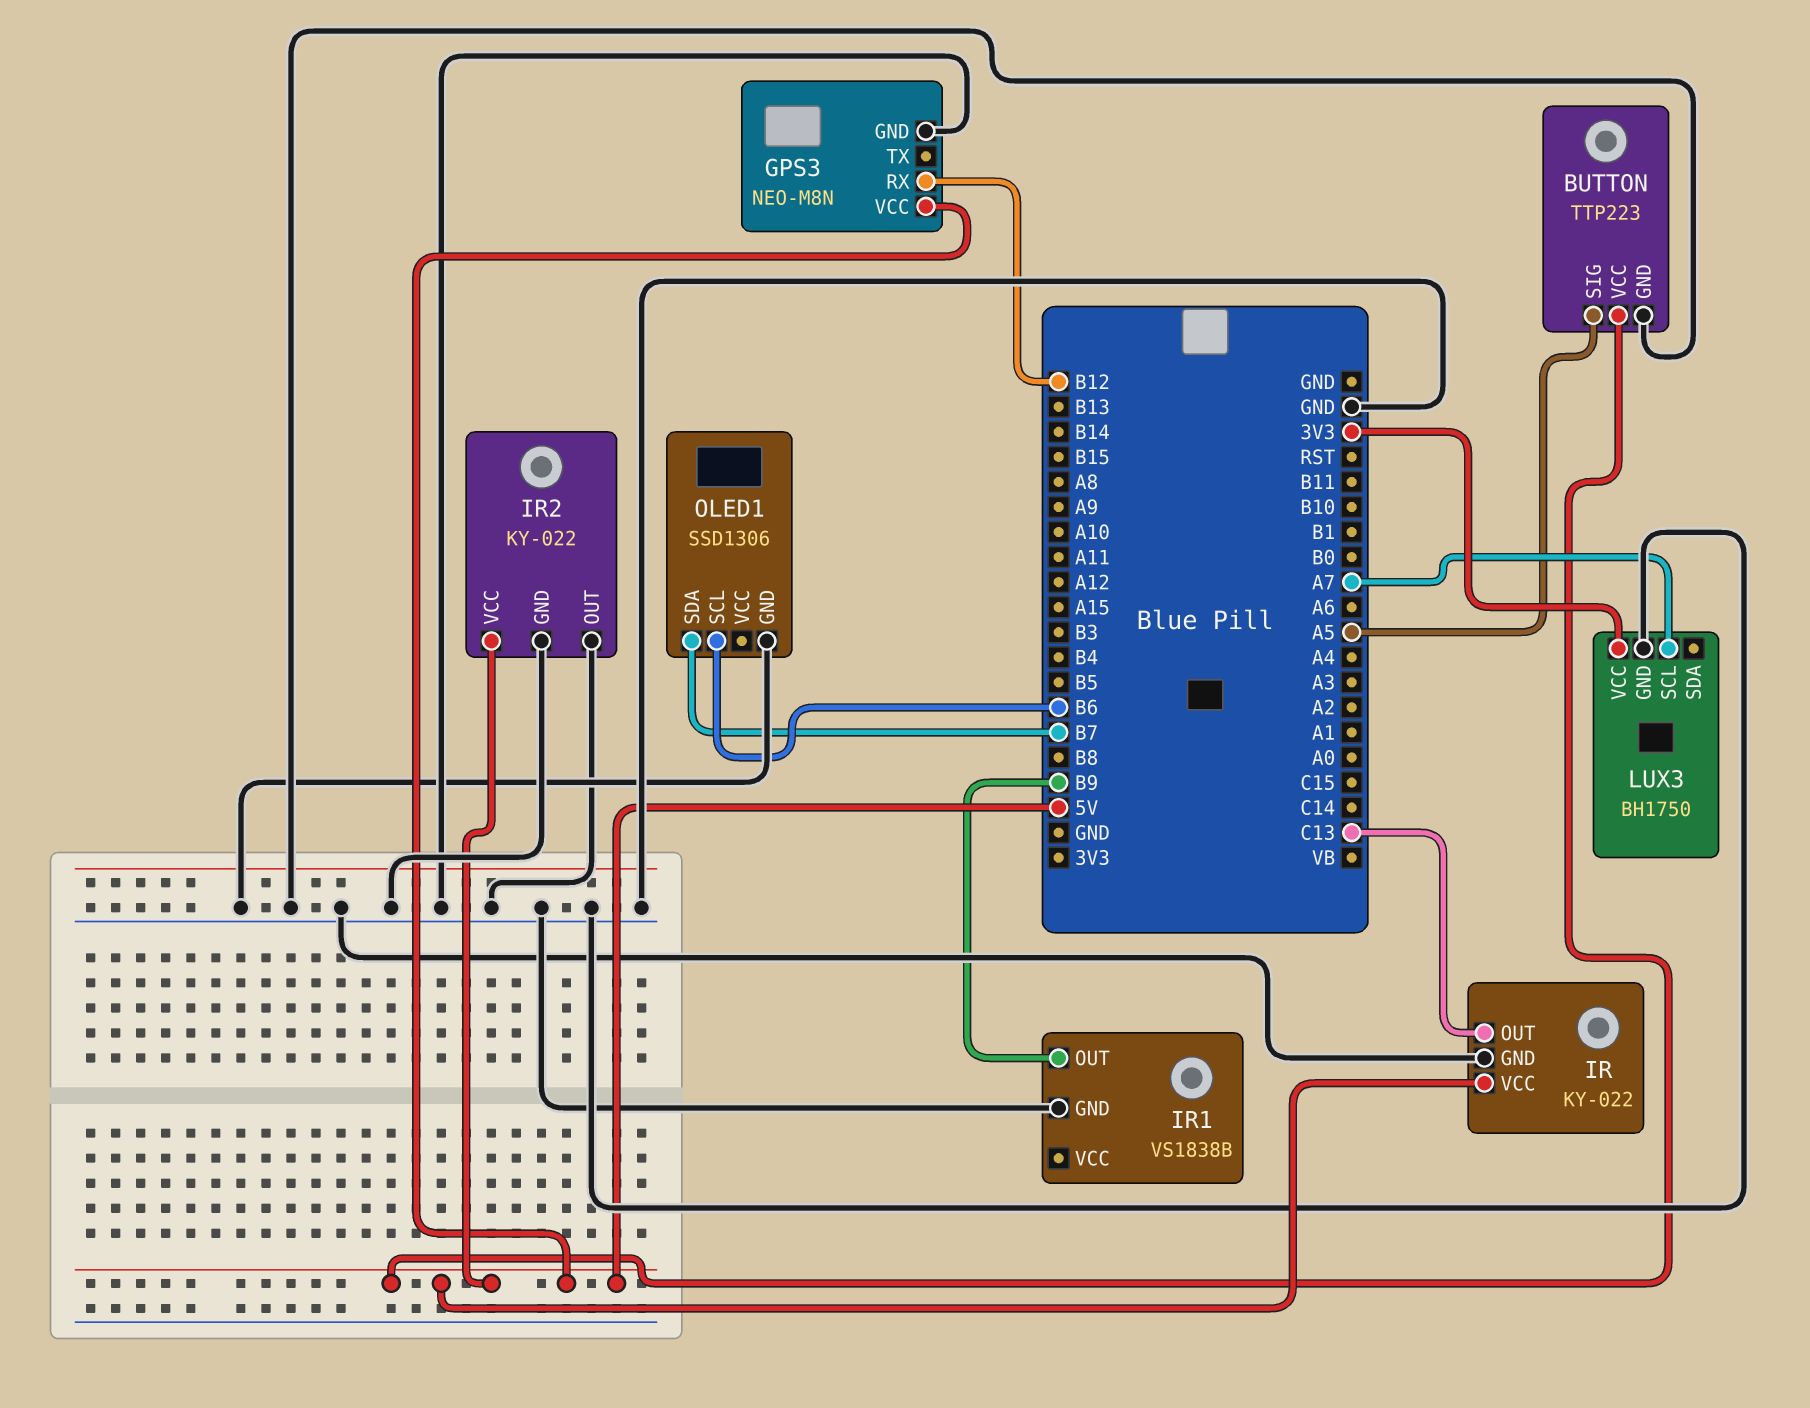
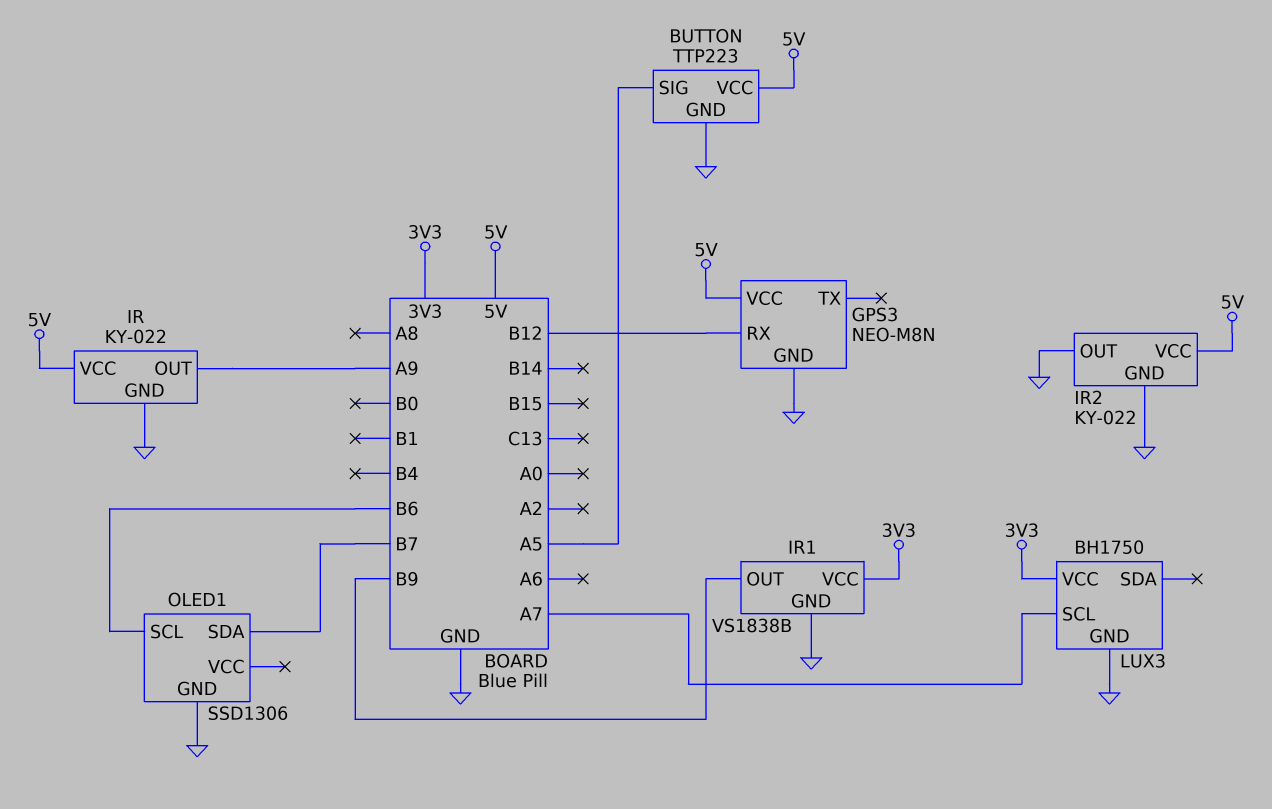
IR pin OUT: C13 -> A9
IR1 pin VCC: none -> 3V3

